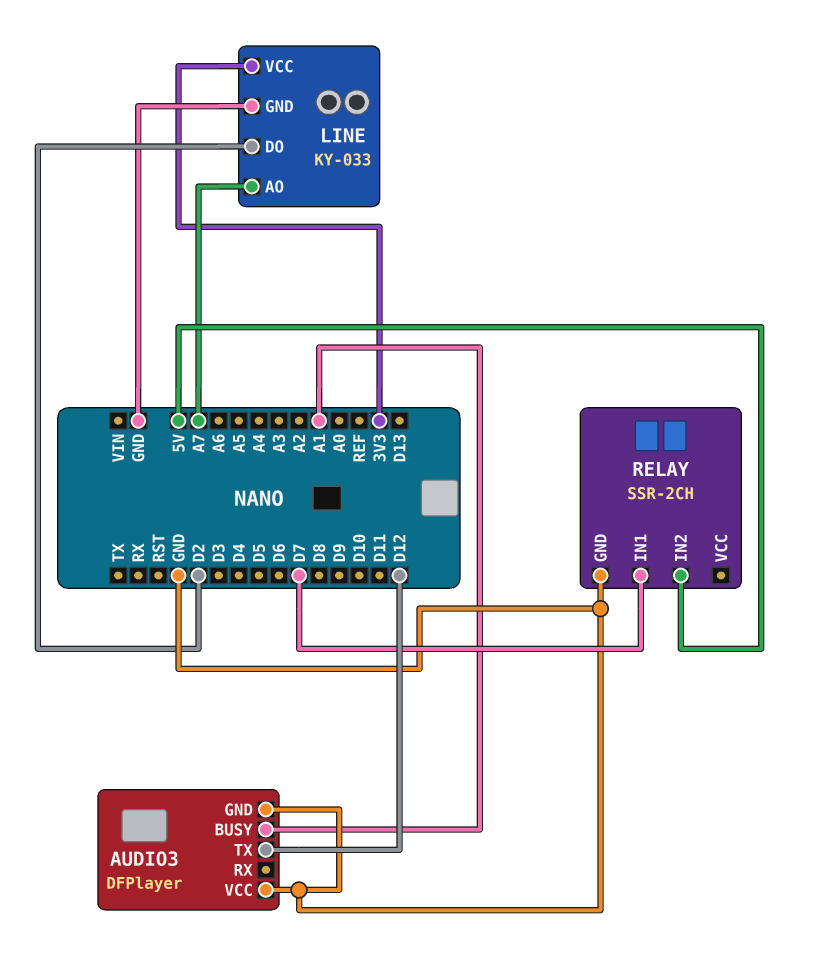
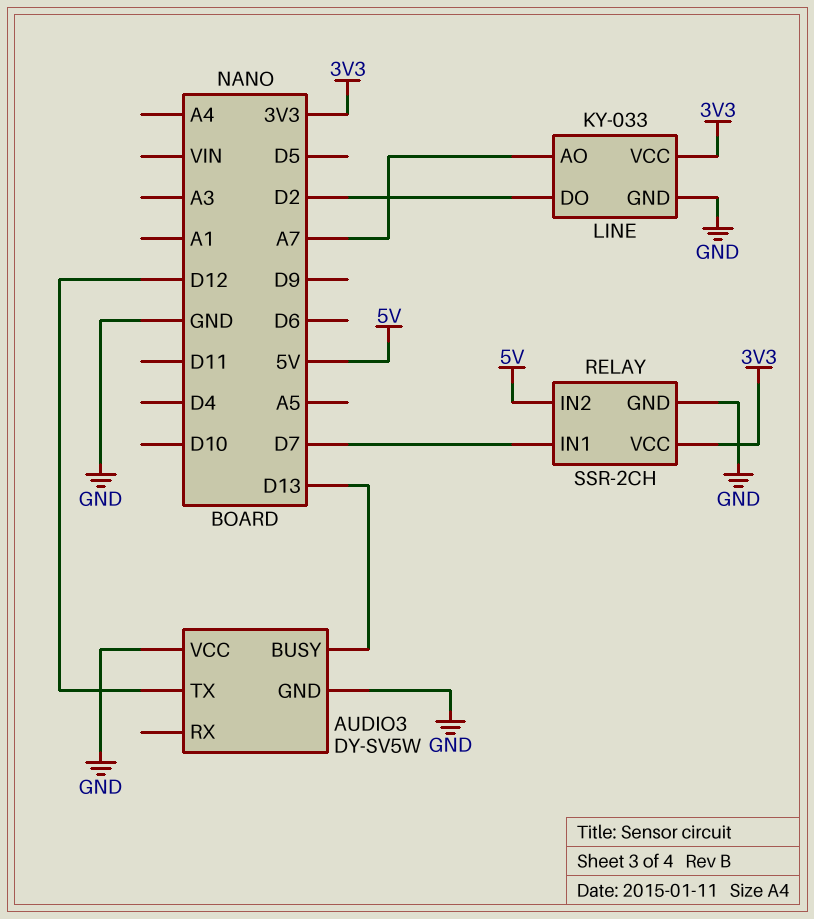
AUDIO3: DFPlayer -> DY-SV5W
AUDIO3 pin BUSY: A1 -> D13
RELAY pin VCC: none -> 3V3

